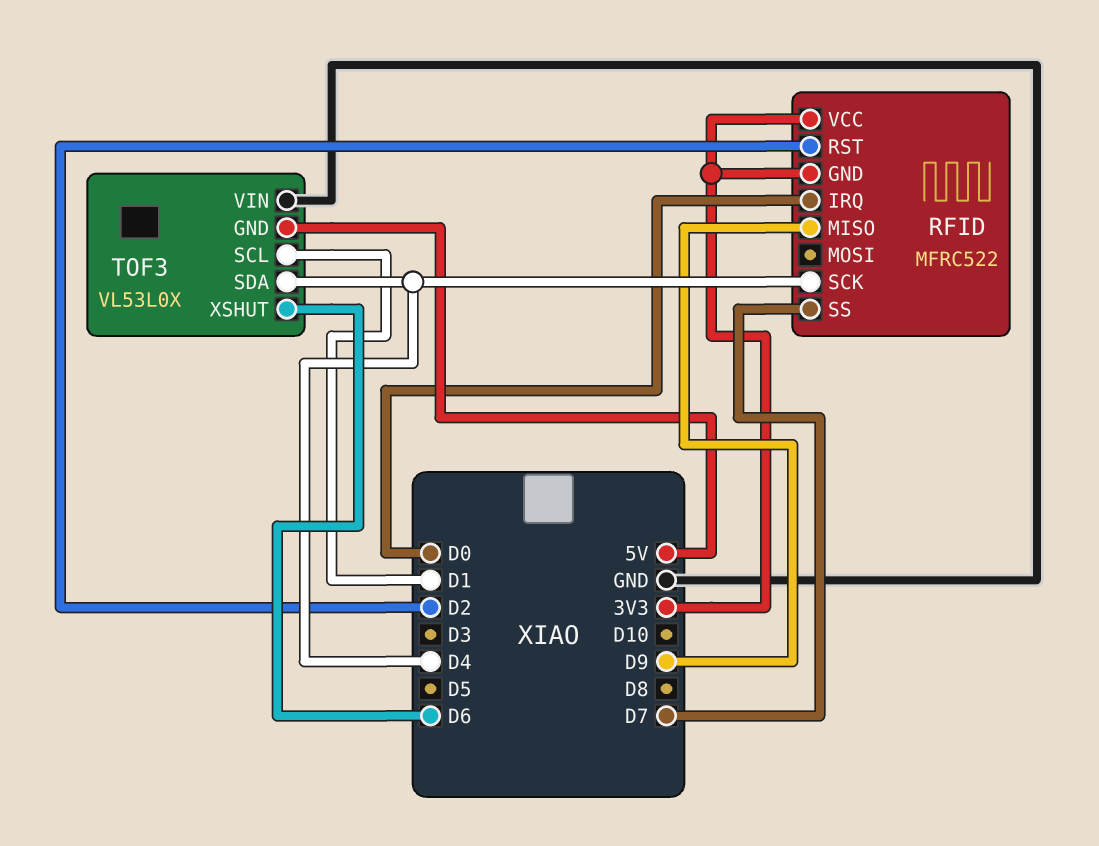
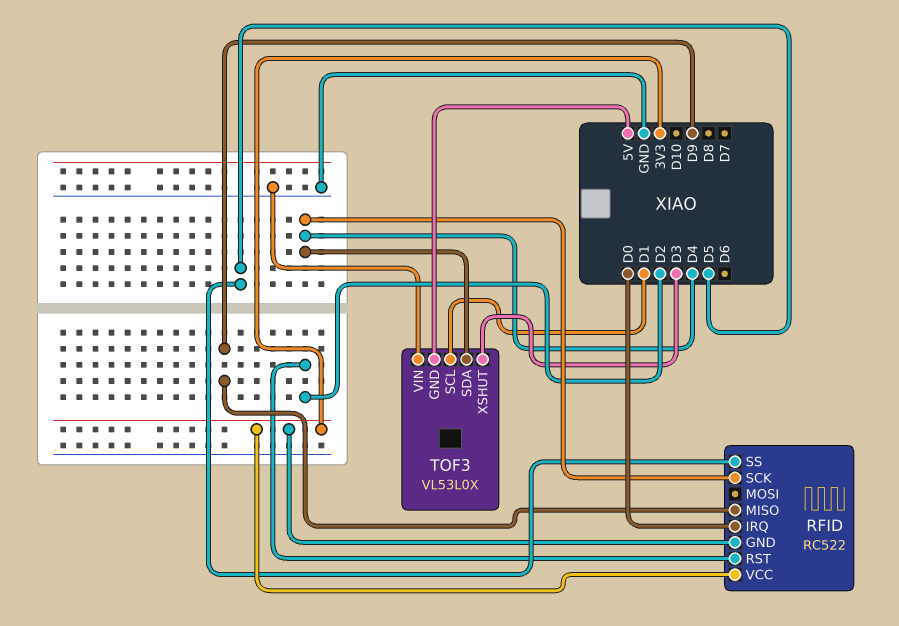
RFID: MFRC522 -> RC522
RFID pin SS: D7 -> D5
TOF3 pin XSHUT: D6 -> D3

